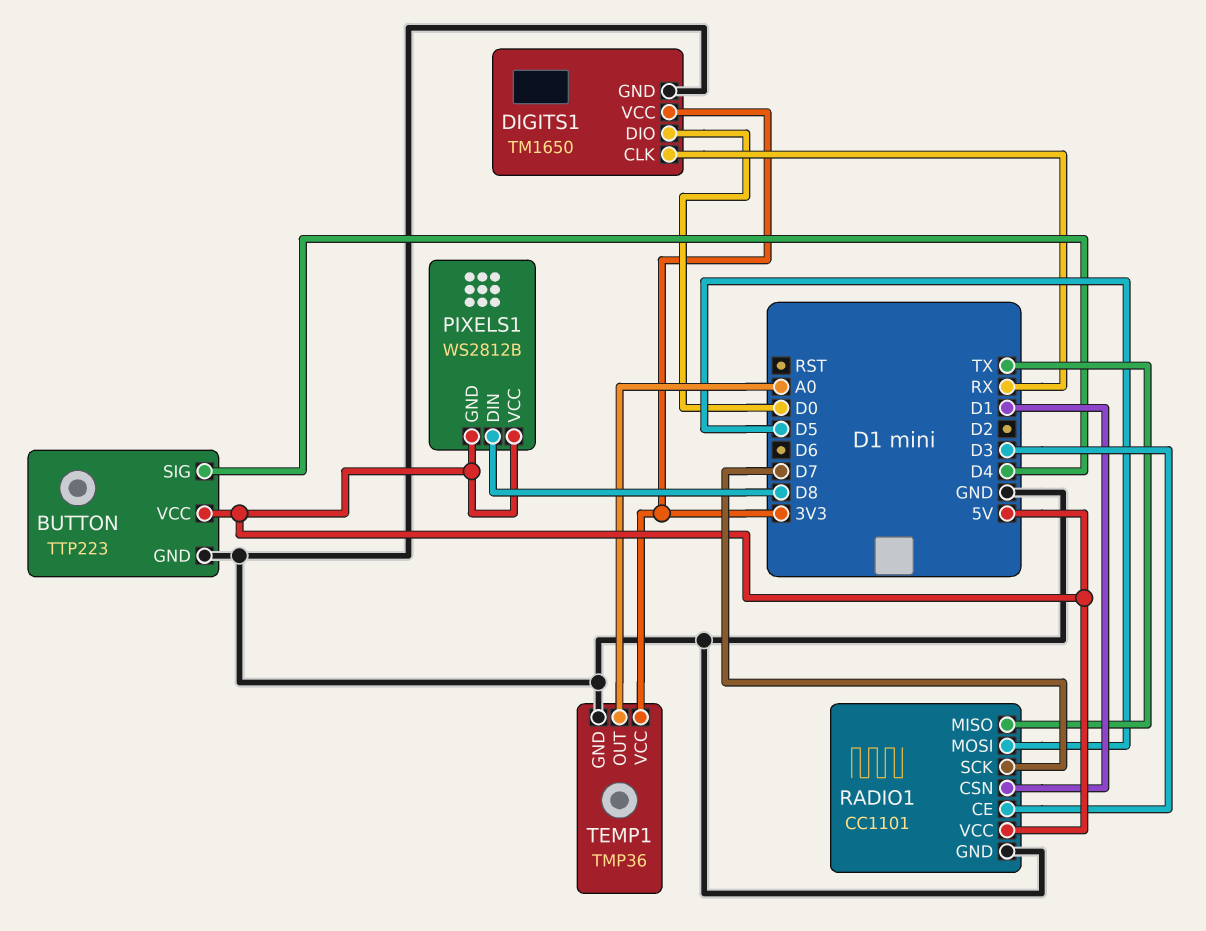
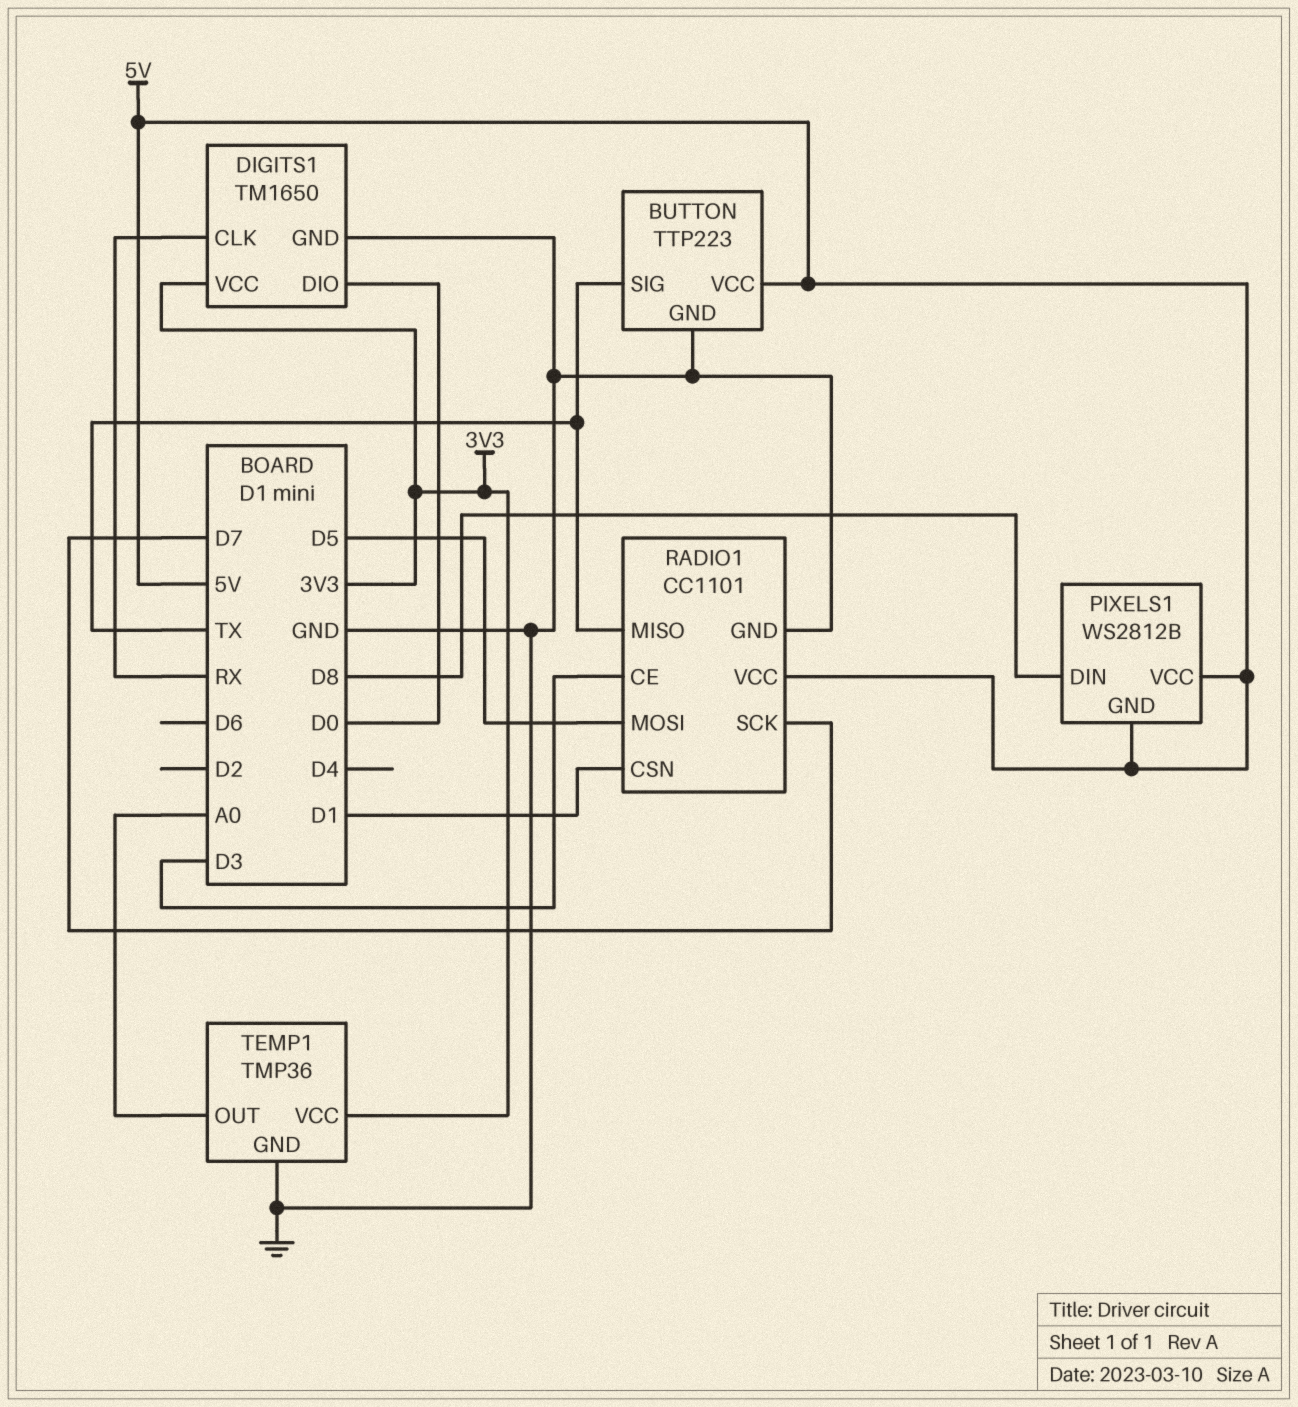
BUTTON pin SIG: D4 -> TX

